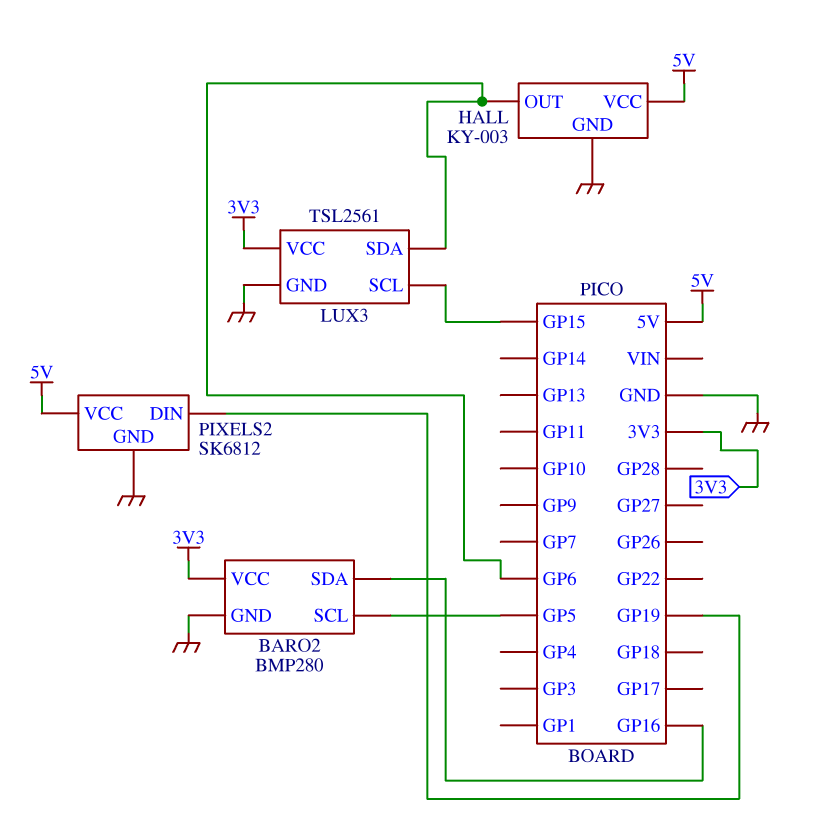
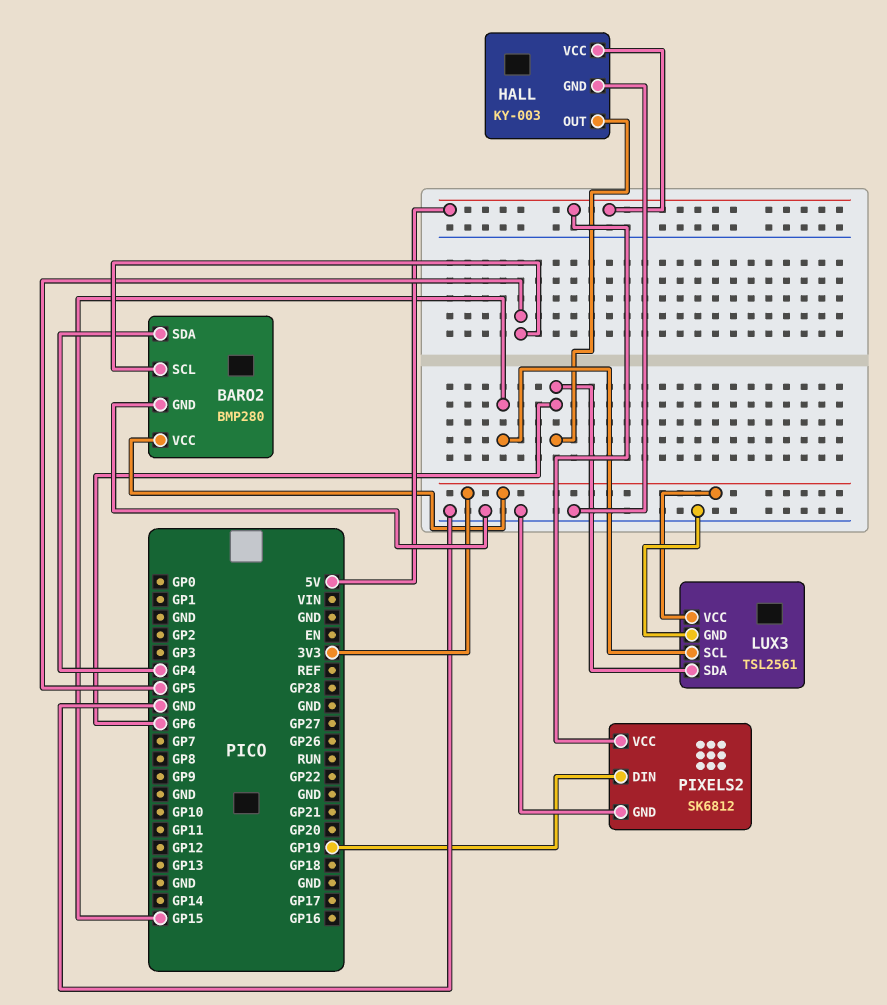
BARO2 pin SDA: GP16 -> GP4

